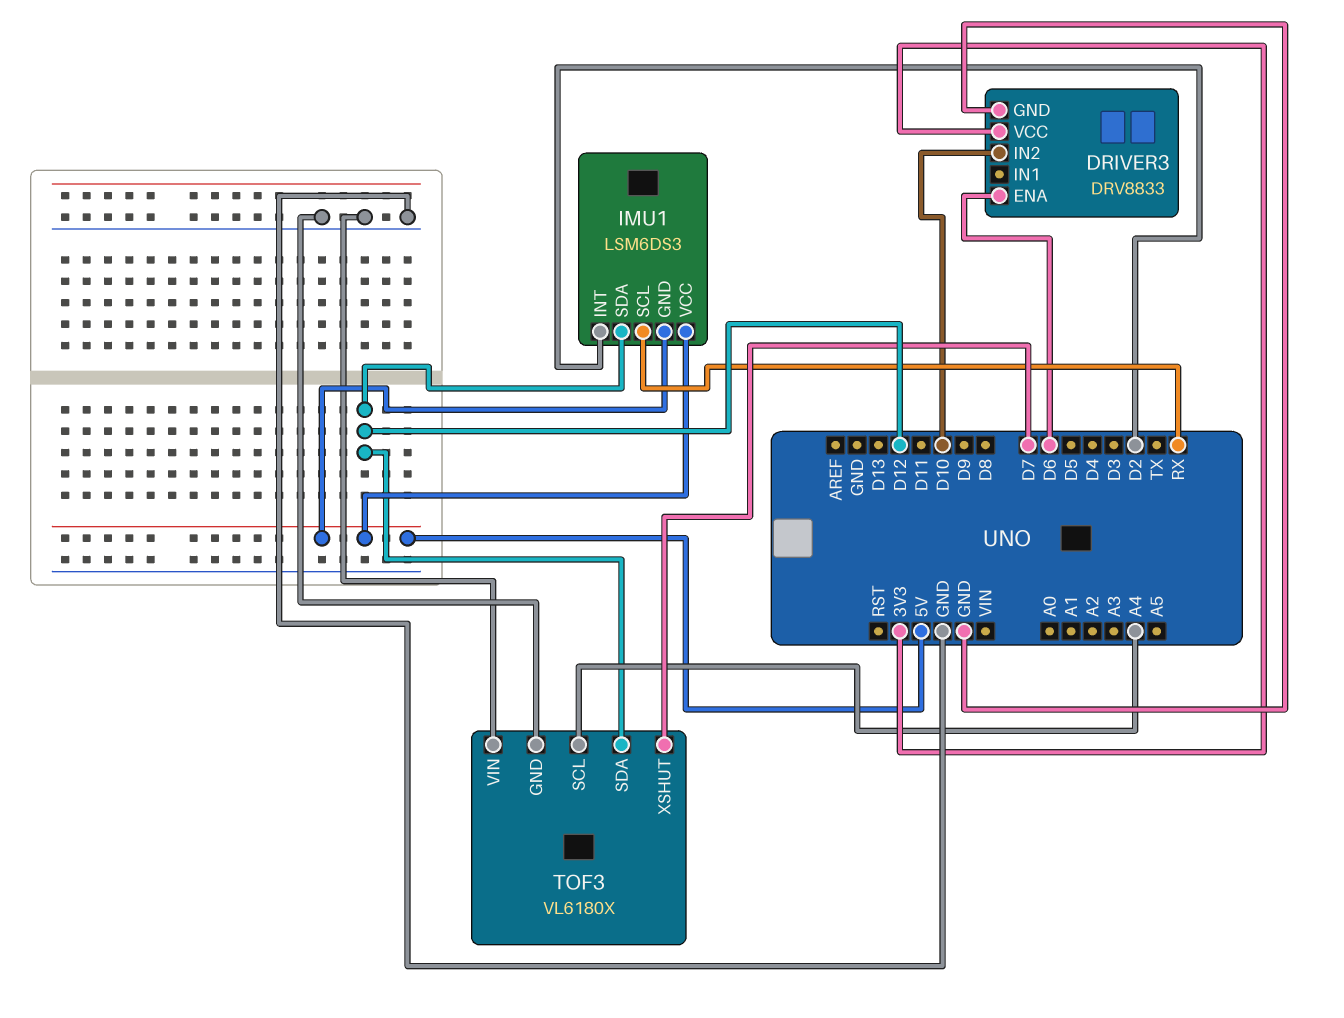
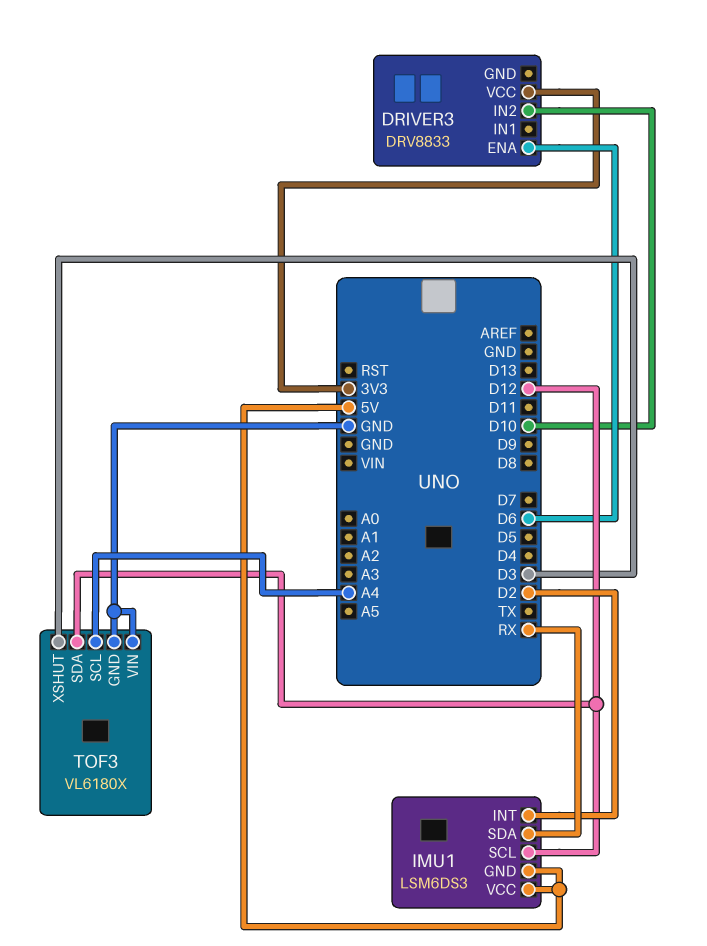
DRIVER3 pin GND: GND -> none
IMU1 pin SCL: RX -> D12
IMU1 pin SDA: D12 -> RX
TOF3 pin XSHUT: D7 -> D3

